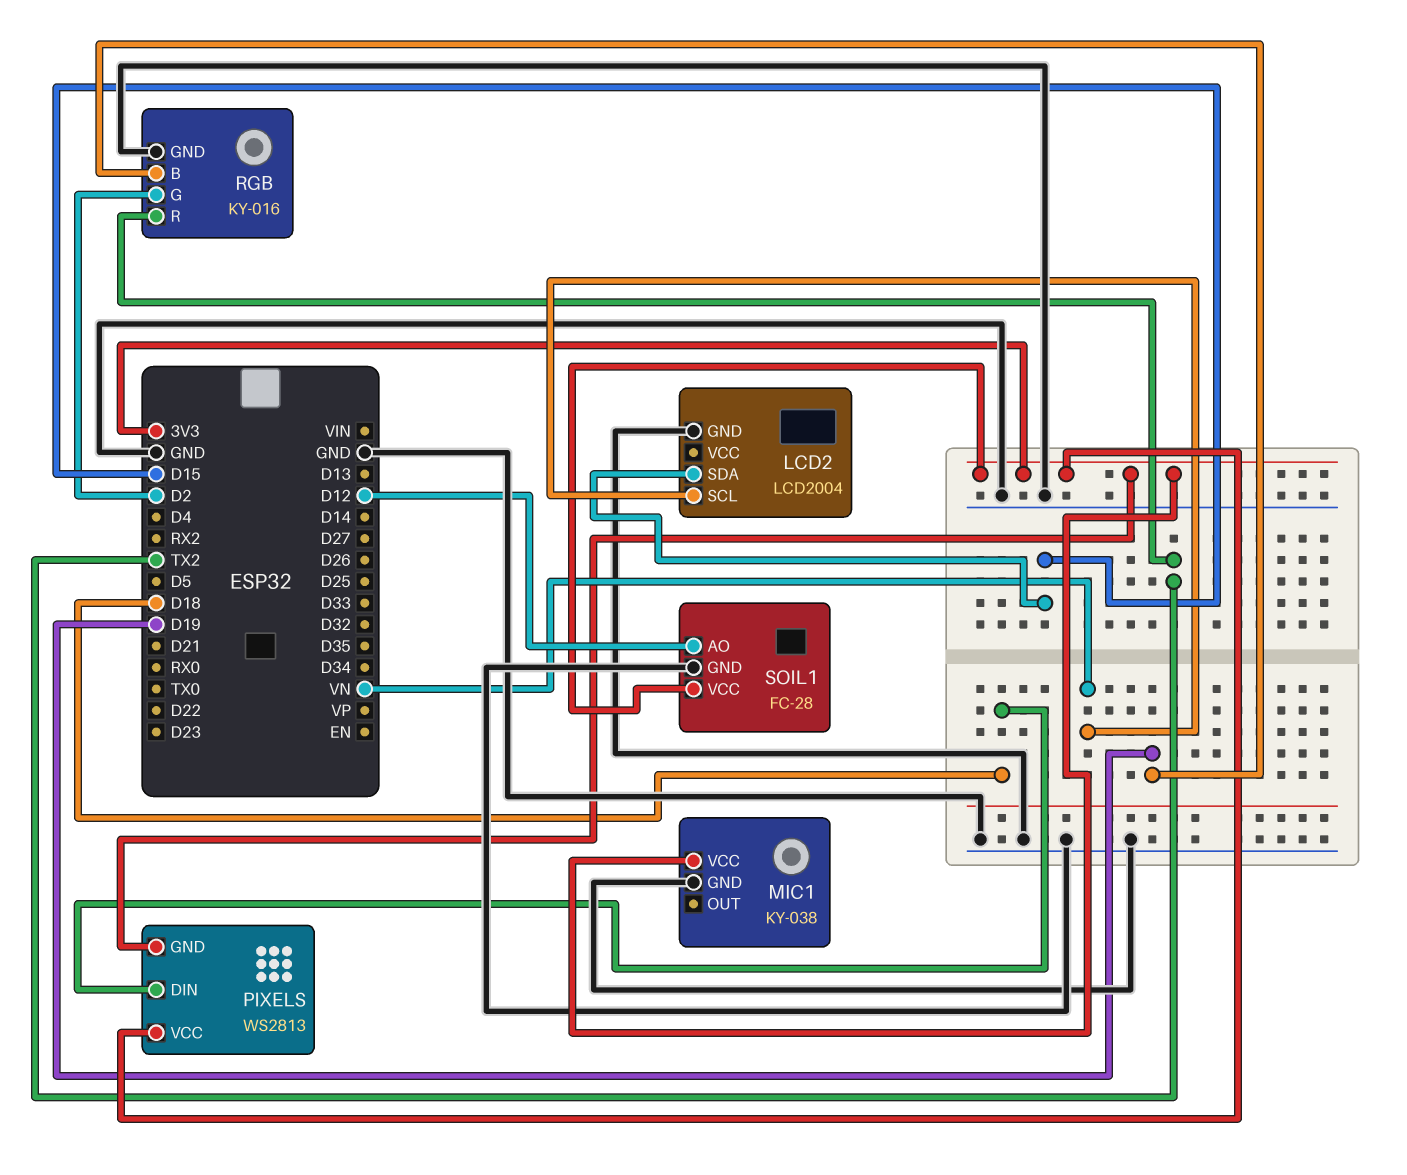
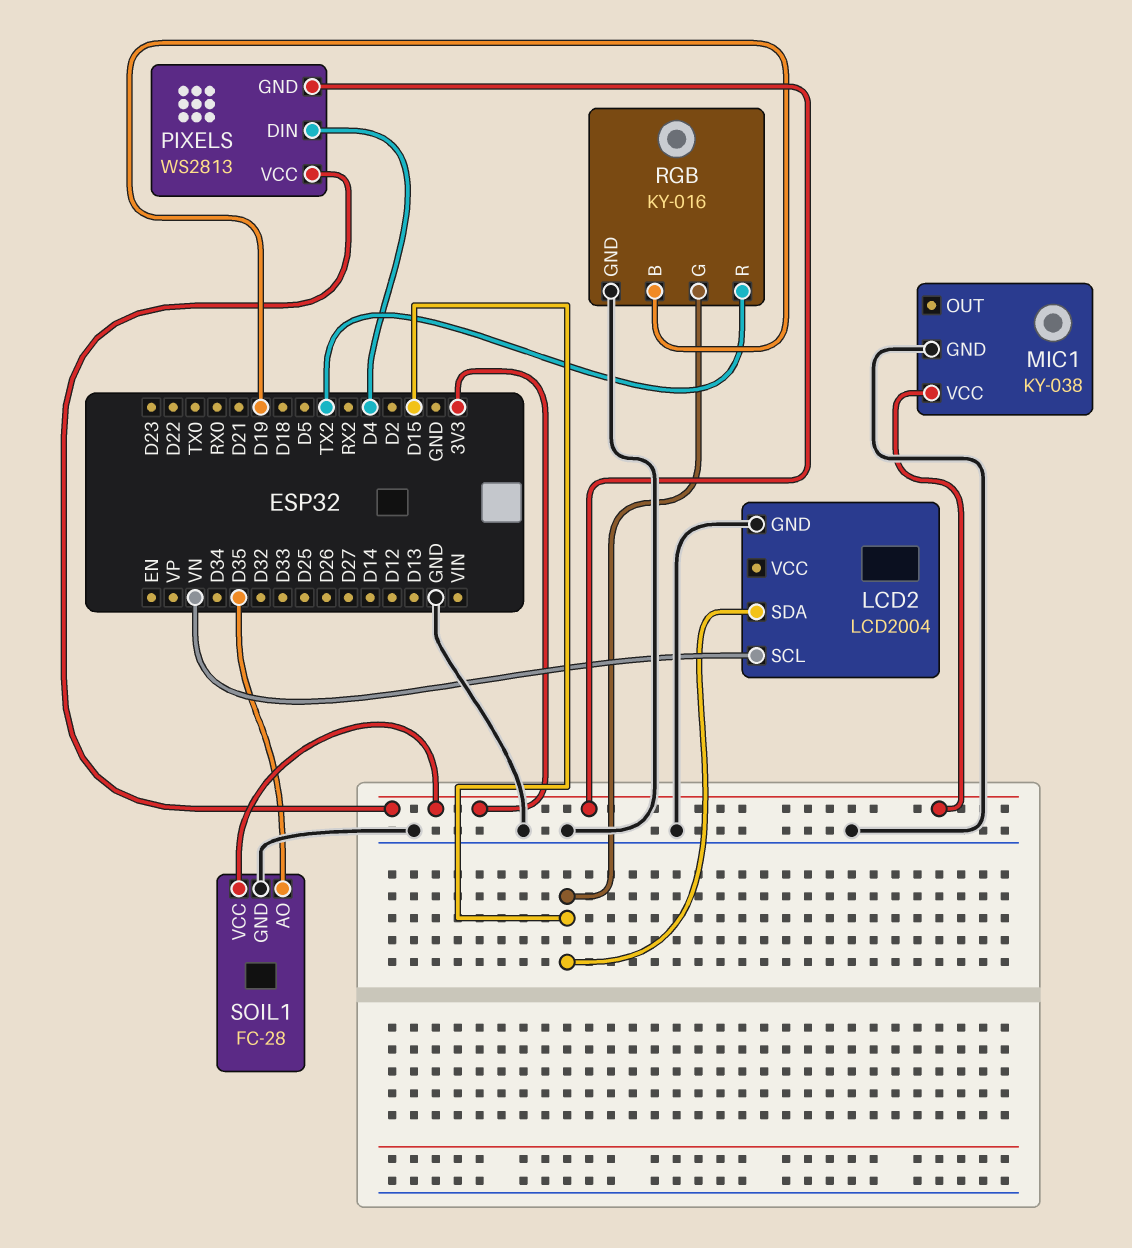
PIXELS pin DIN: D18 -> D4
RGB pin G: D2 -> D15
SOIL1 pin AO: D12 -> D35

